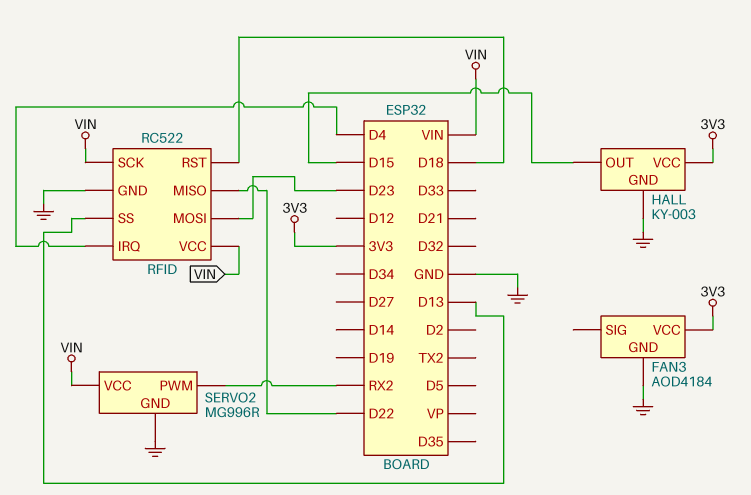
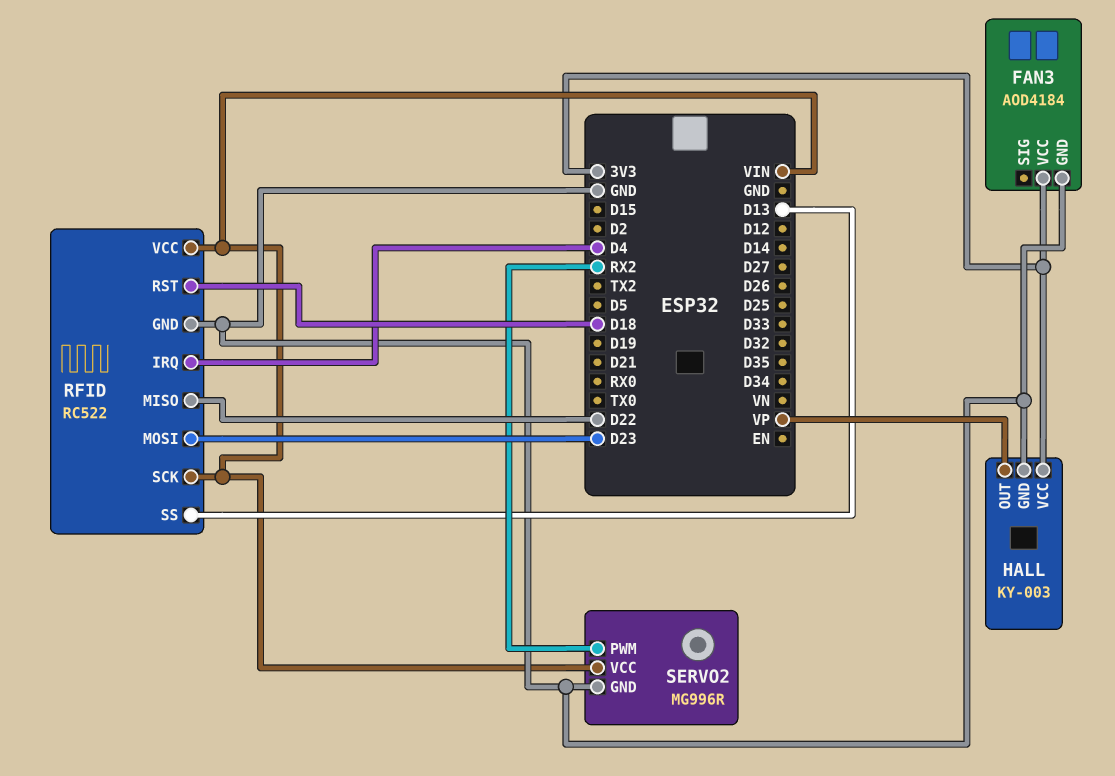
HALL pin OUT: D15 -> VP

